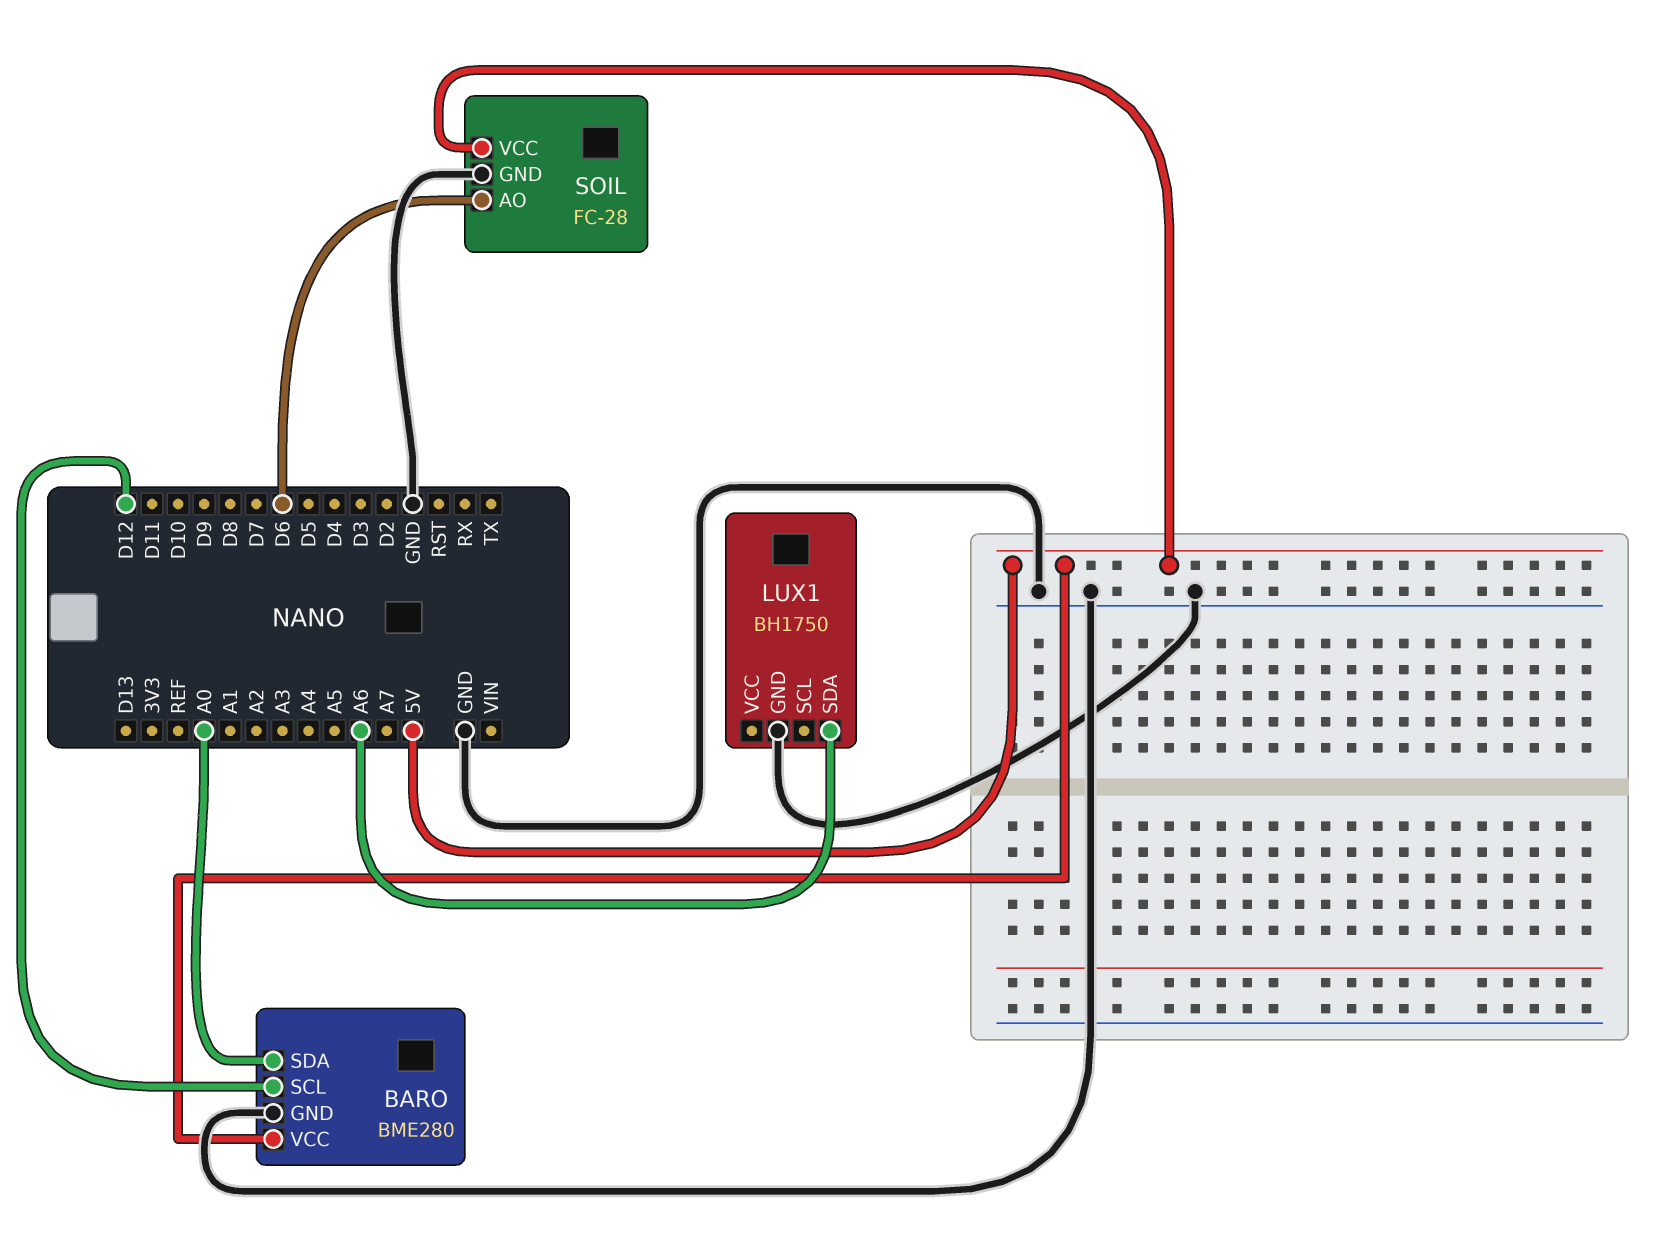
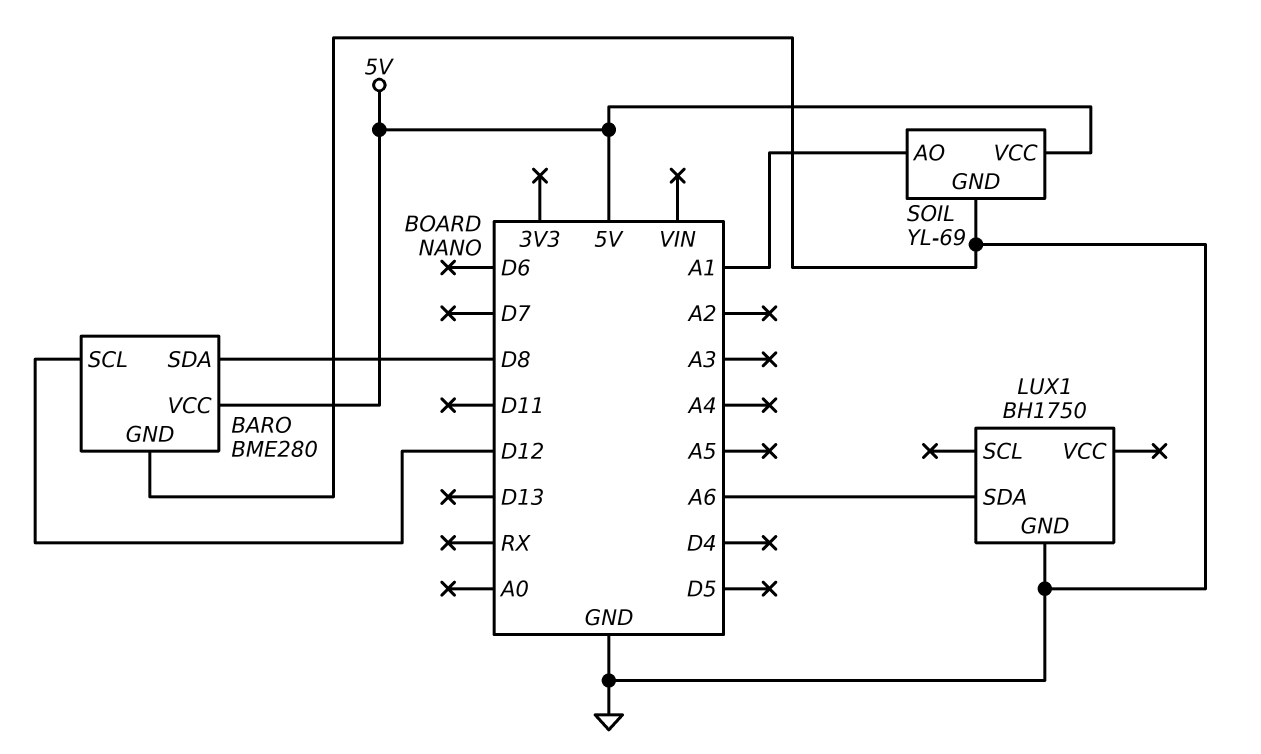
BARO pin SDA: A0 -> D8
SOIL: FC-28 -> YL-69
SOIL pin AO: D6 -> A1

